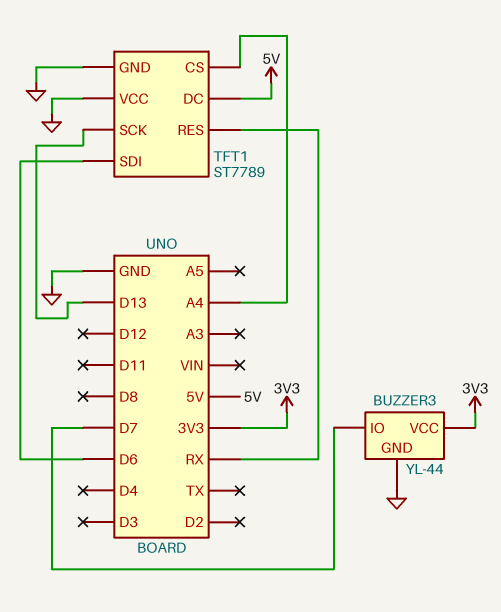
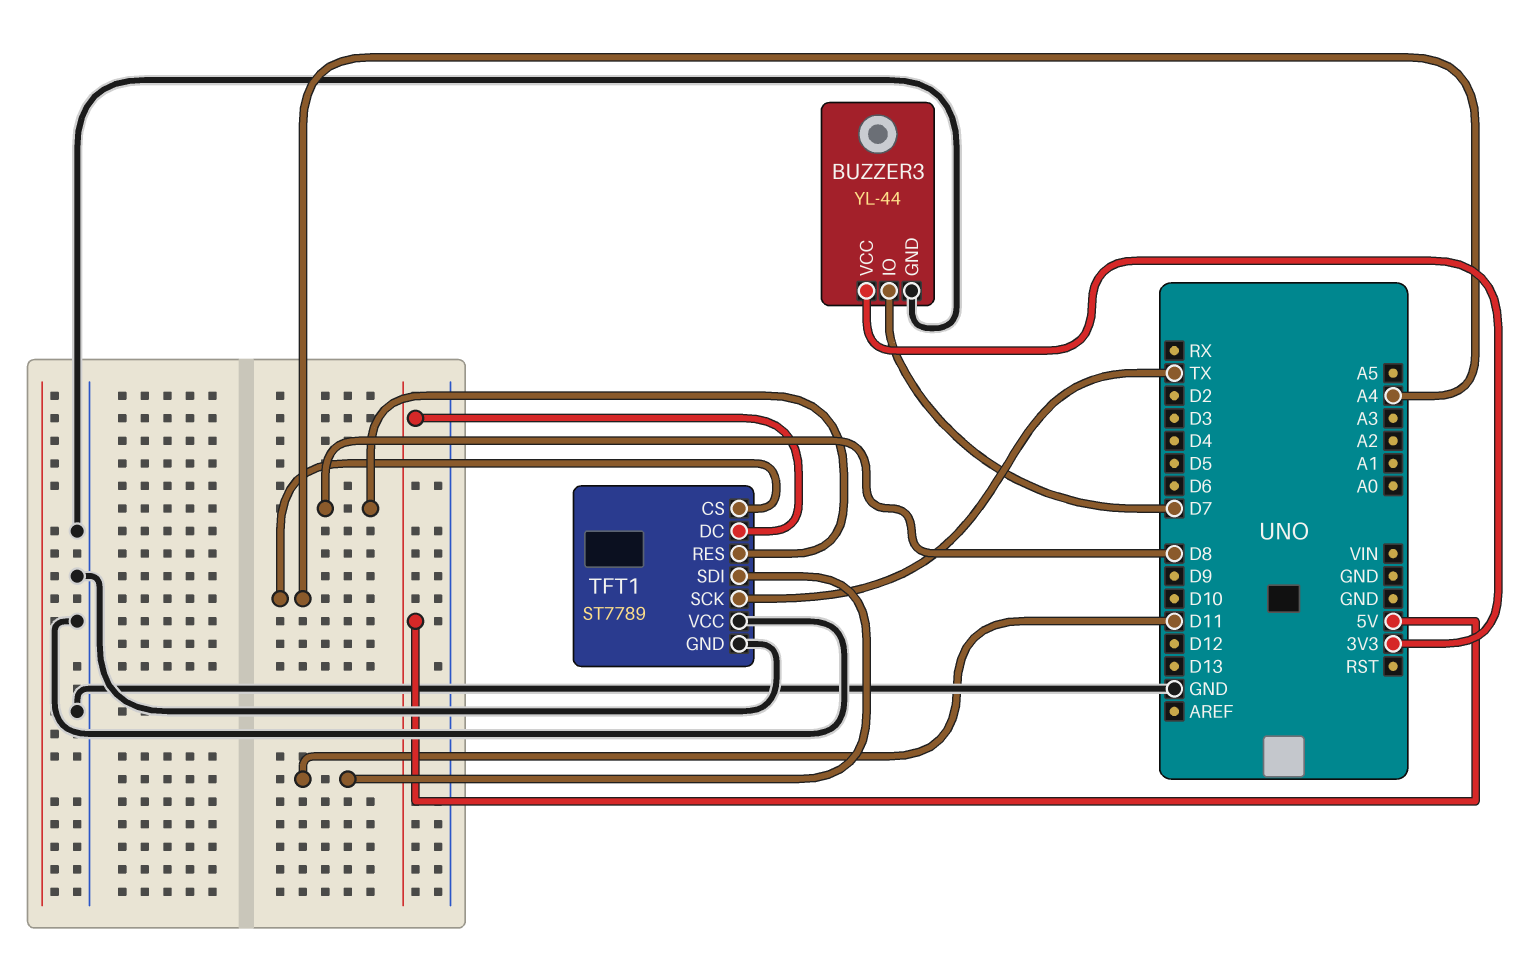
TFT1 pin RES: RX -> D8
TFT1 pin SCK: D13 -> TX
TFT1 pin SDI: D6 -> D11

